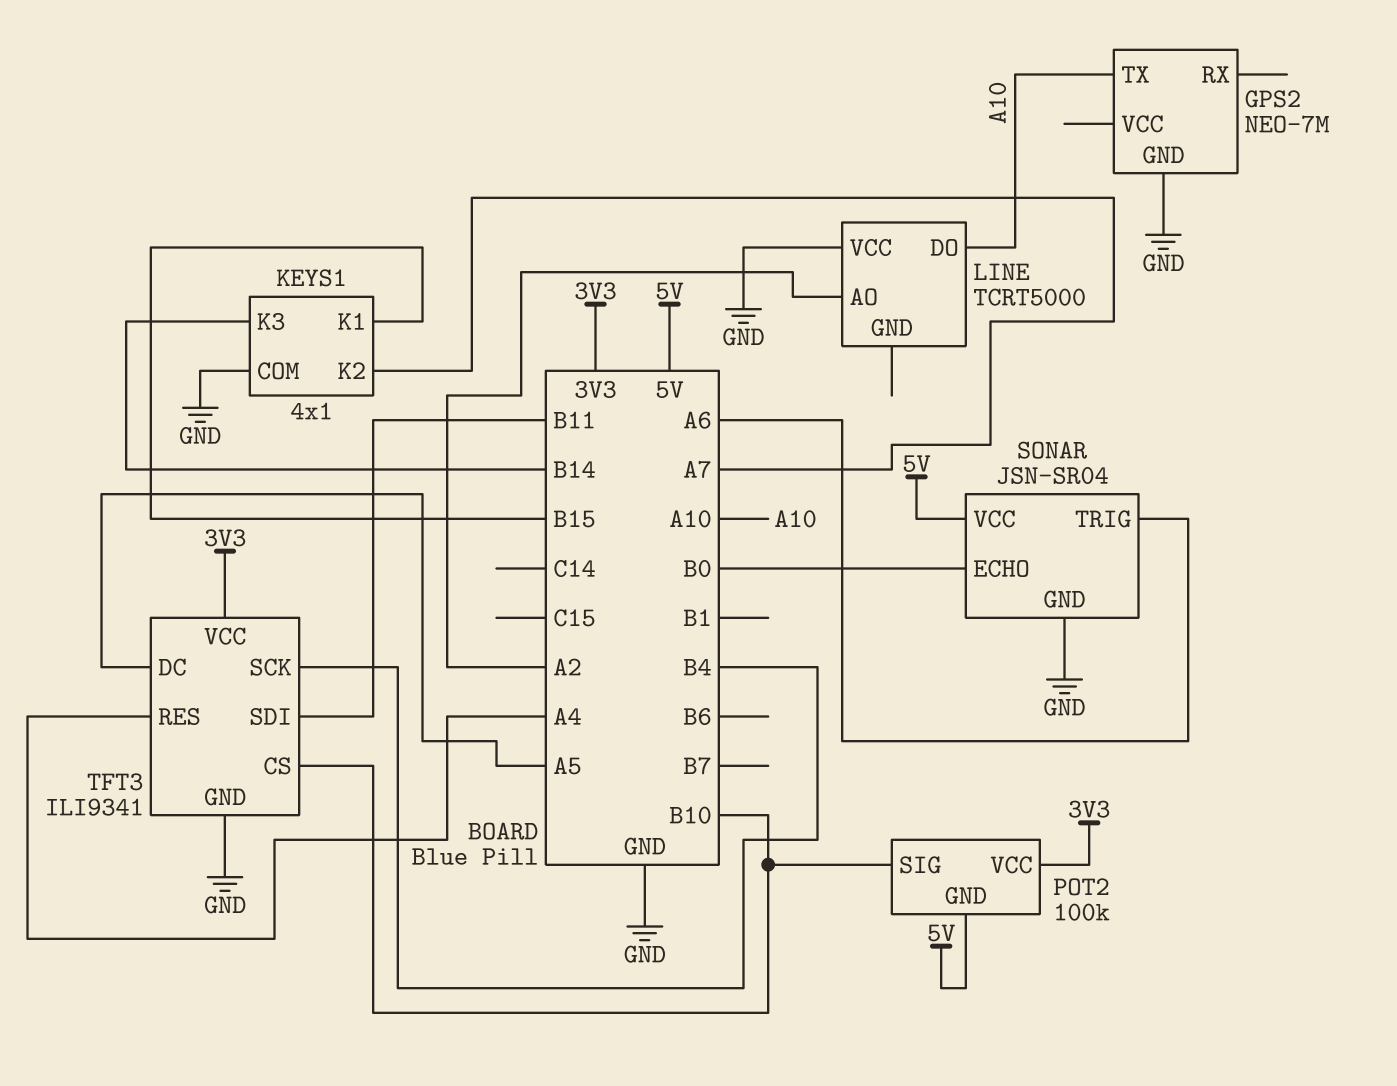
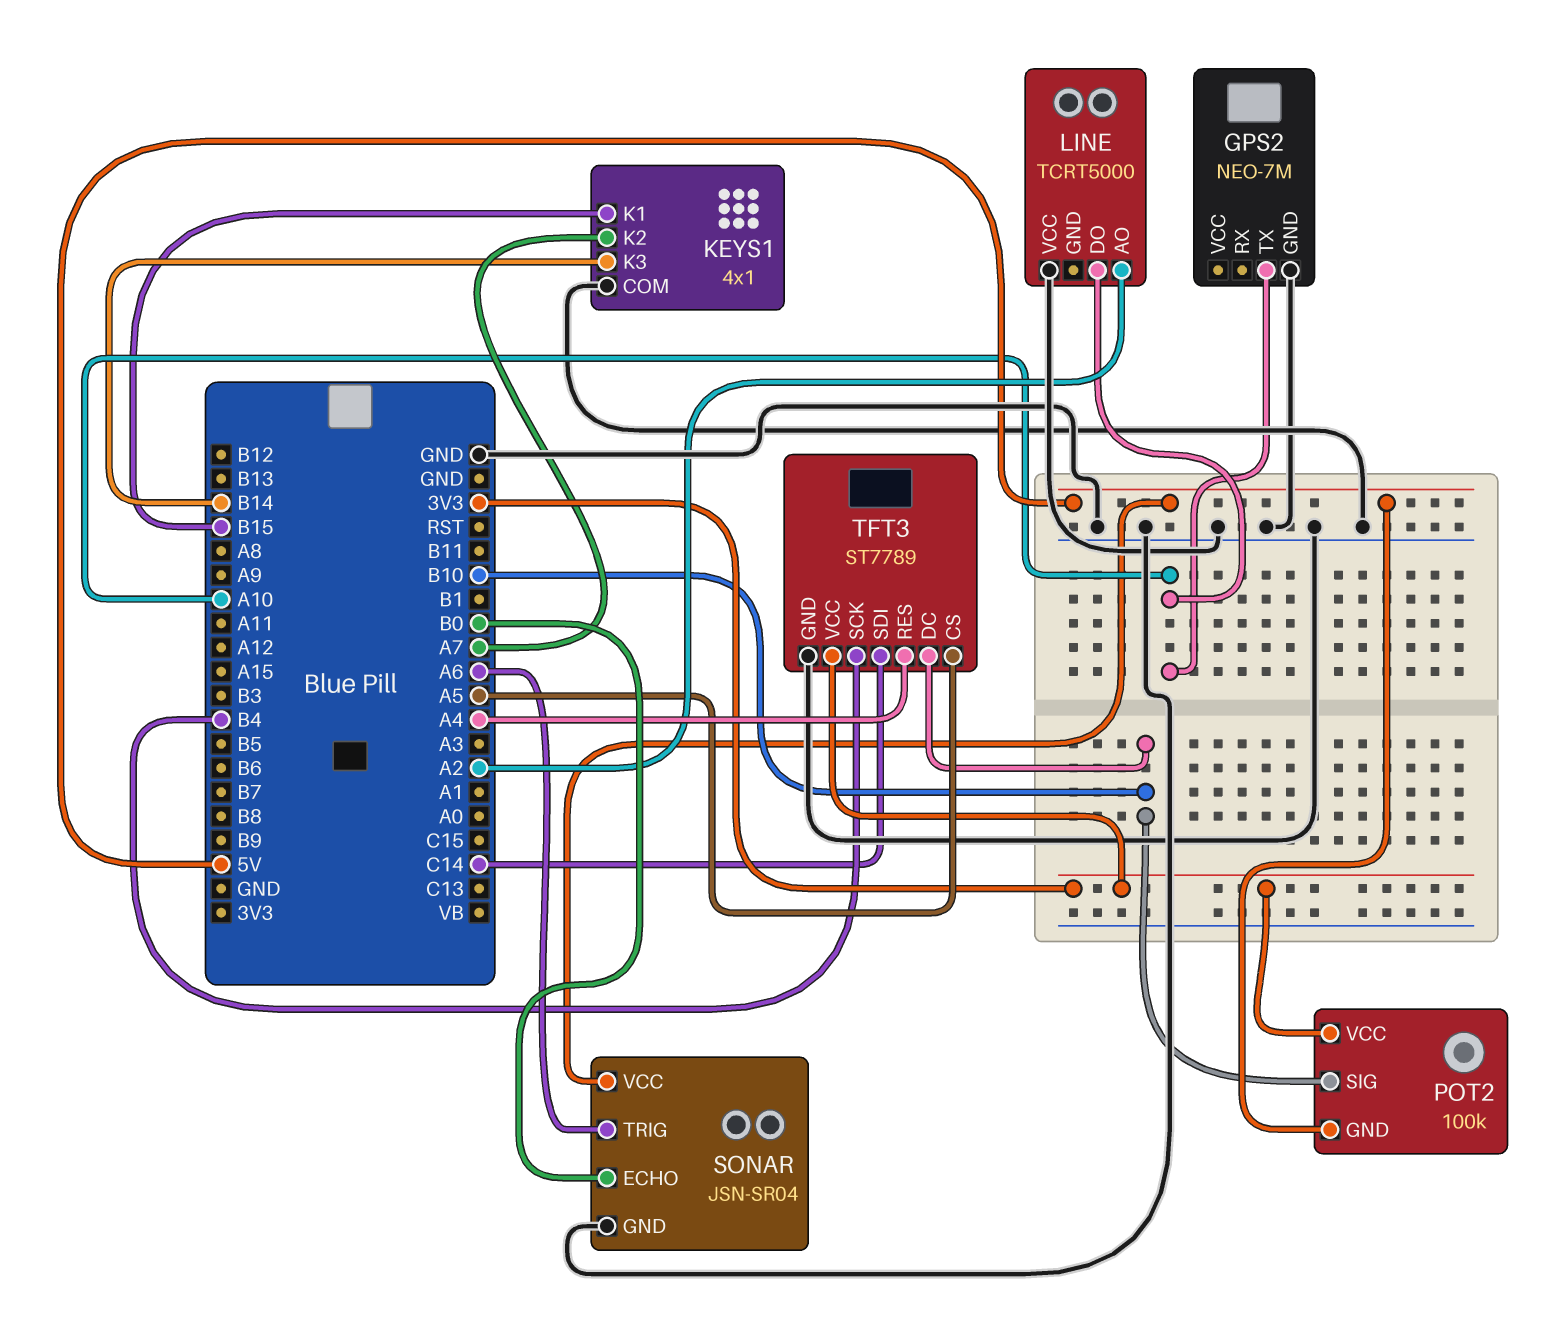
TFT3: ILI9341 -> ST7789
TFT3 pin CS: B10 -> A5
TFT3 pin DC: A5 -> B10
TFT3 pin SDI: B11 -> C14

